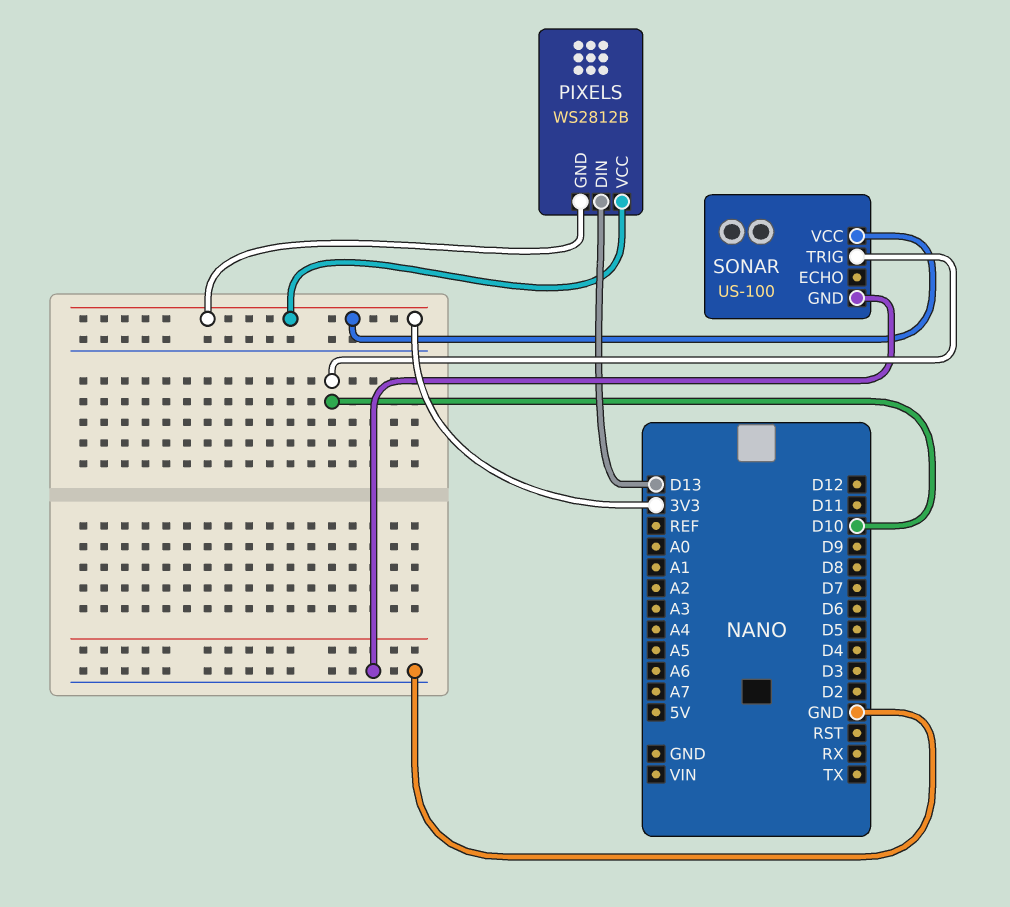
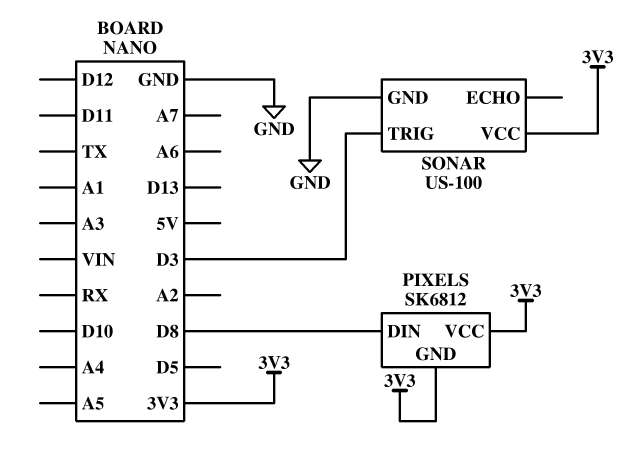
PIXELS: WS2812B -> SK6812
PIXELS pin DIN: D13 -> D8
SONAR pin TRIG: D10 -> D3

